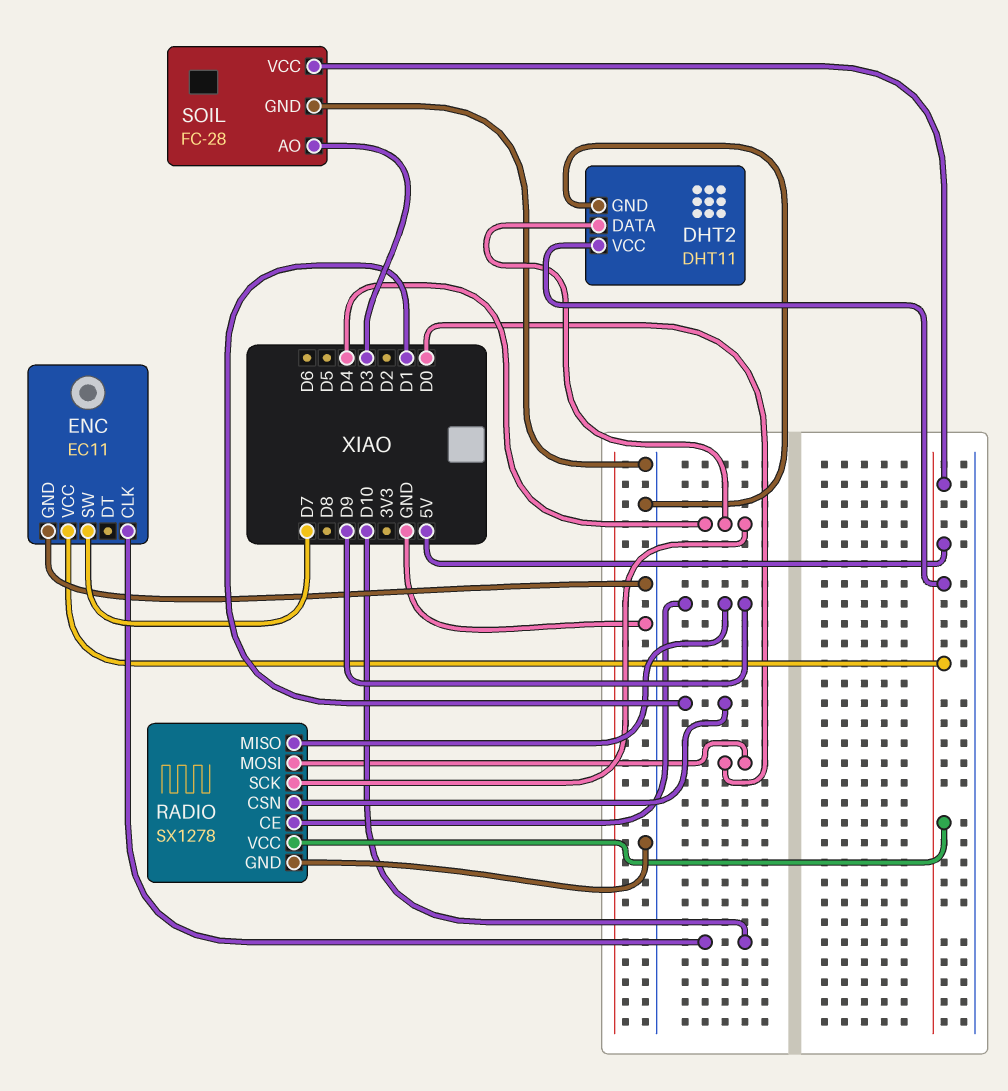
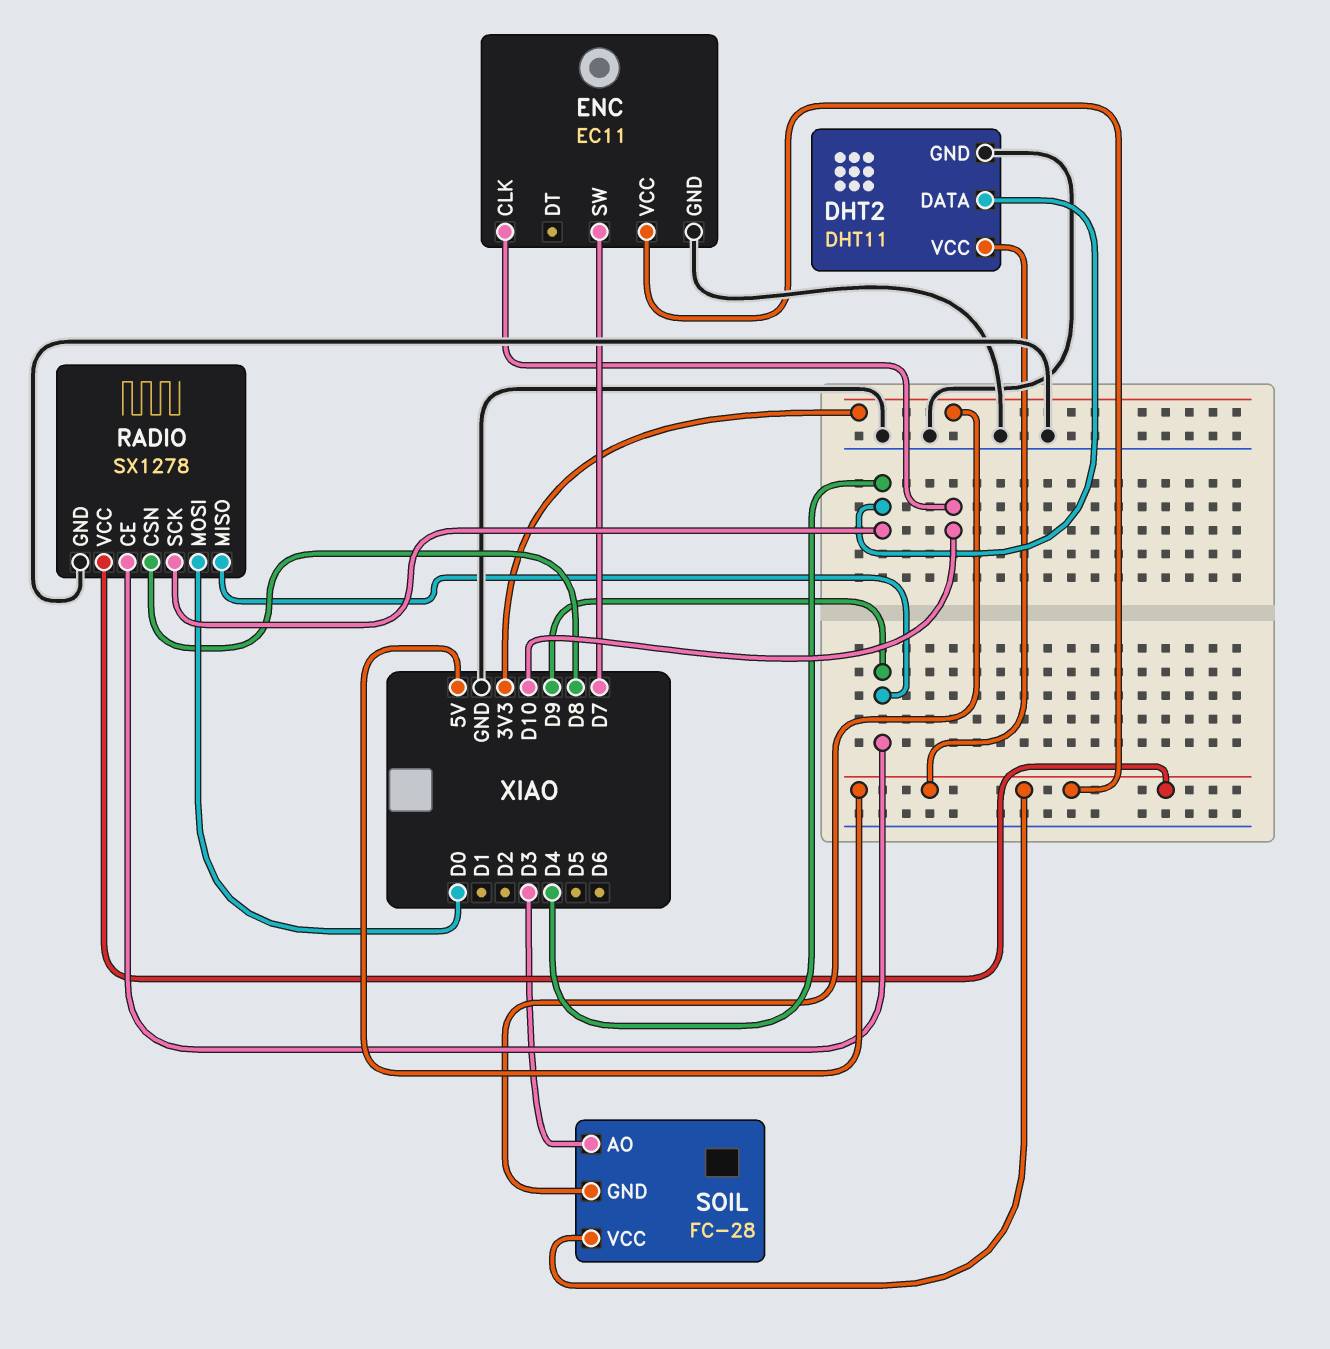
RADIO pin CSN: D1 -> D8
SOIL pin GND: GND -> 3V3

